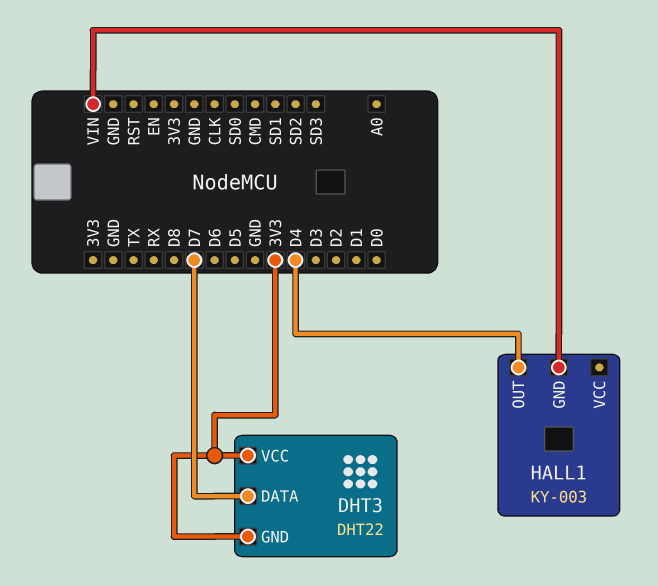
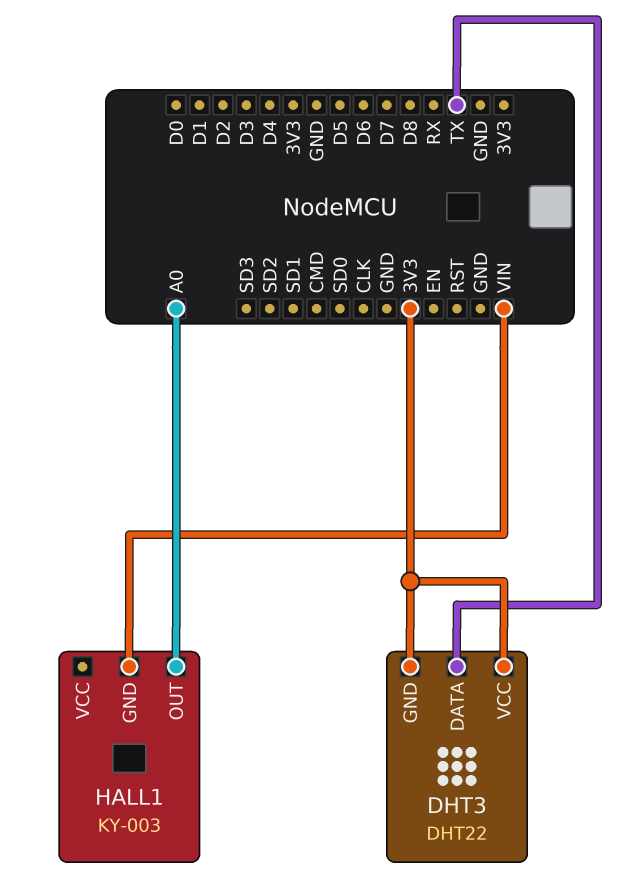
DHT3 pin DATA: D7 -> TX
HALL1 pin OUT: D4 -> A0

